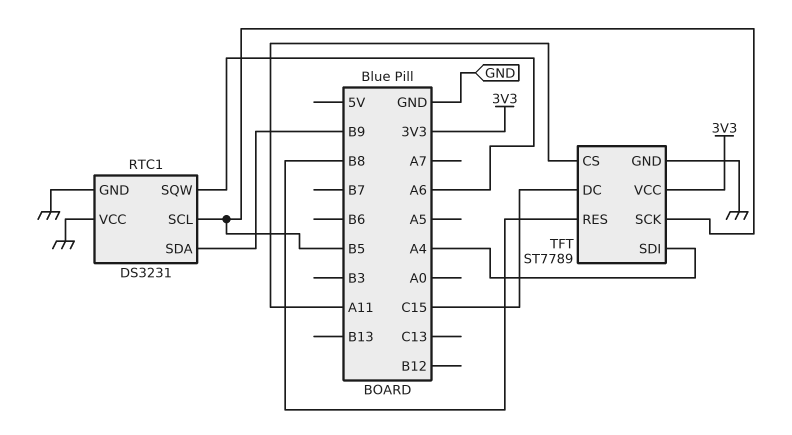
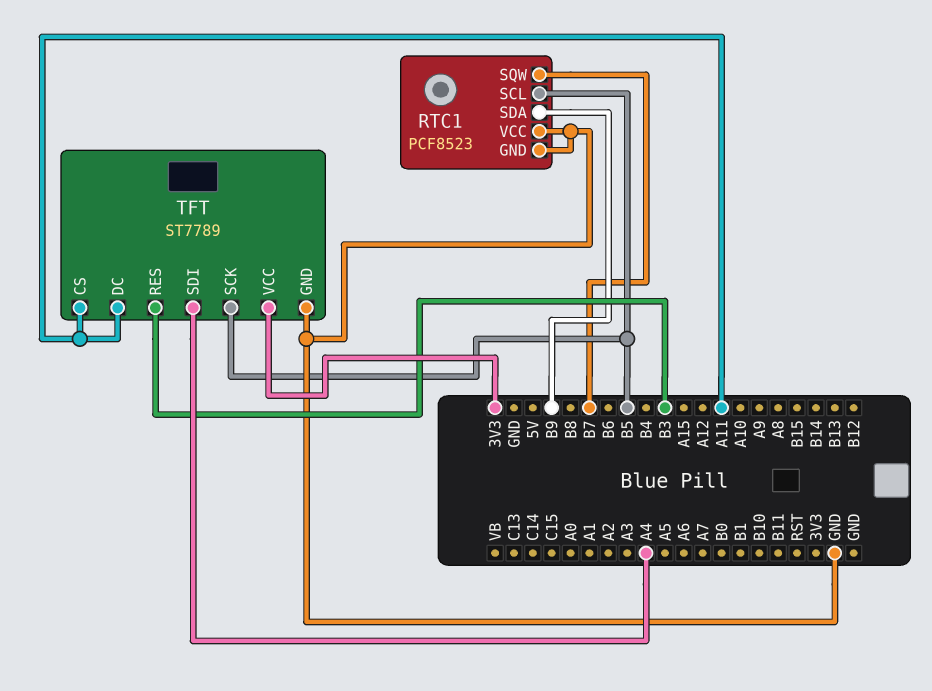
RTC1: DS3231 -> PCF8523
RTC1 pin SQW: A6 -> B7
TFT pin DC: C15 -> A11
TFT pin RES: B8 -> B3

